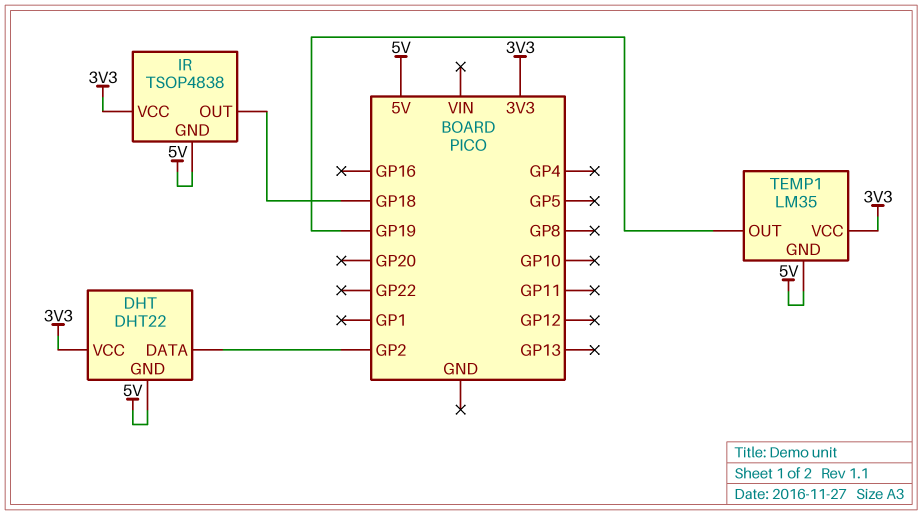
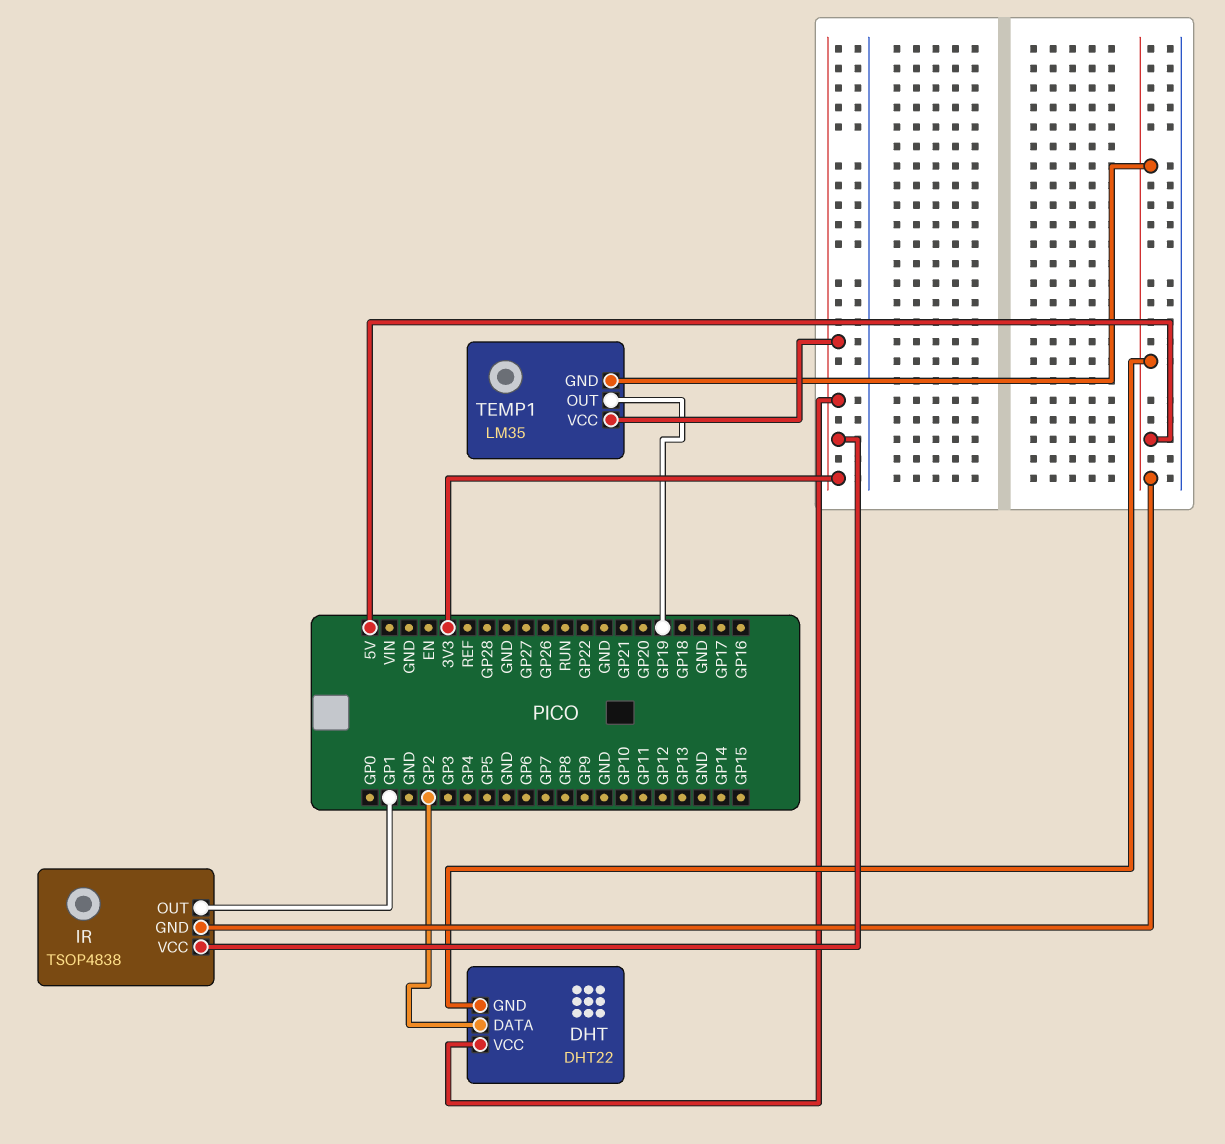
IR pin OUT: GP18 -> GP1

